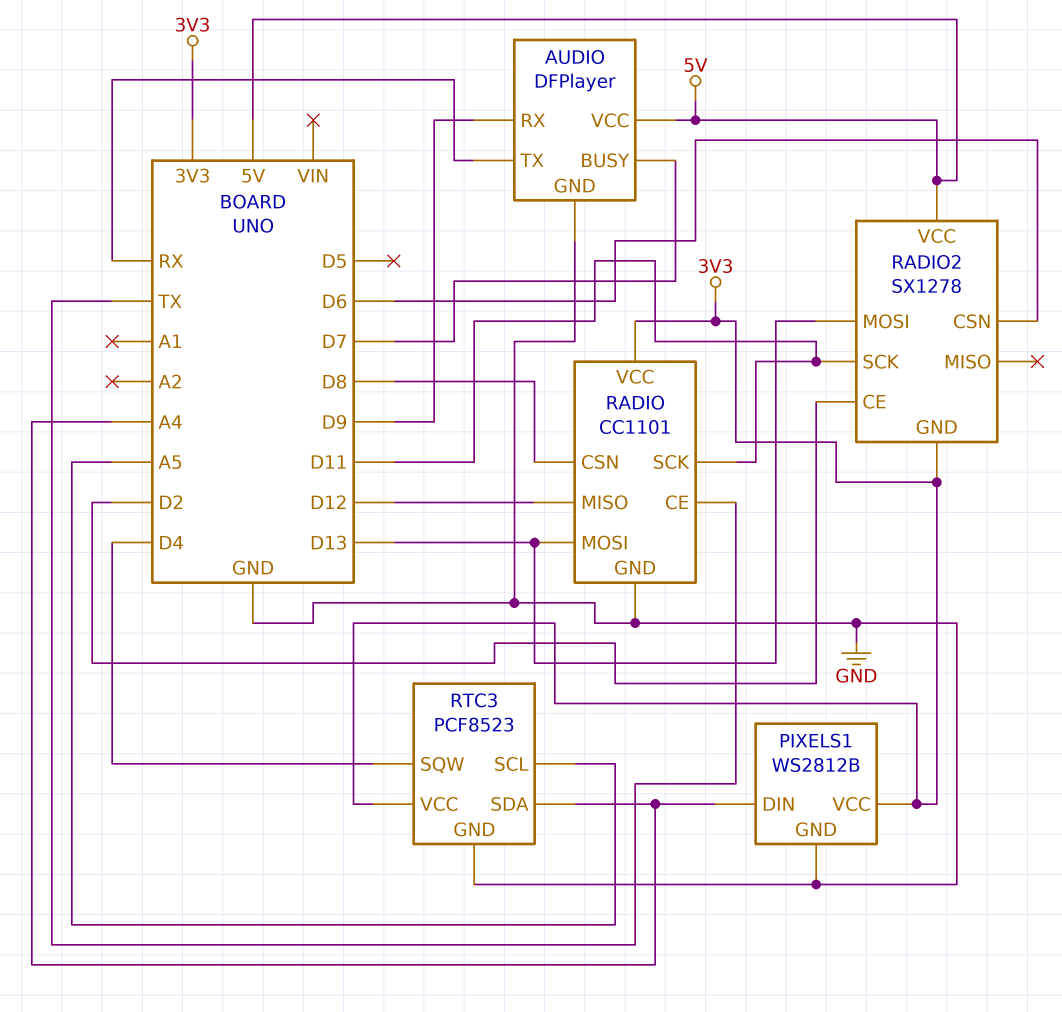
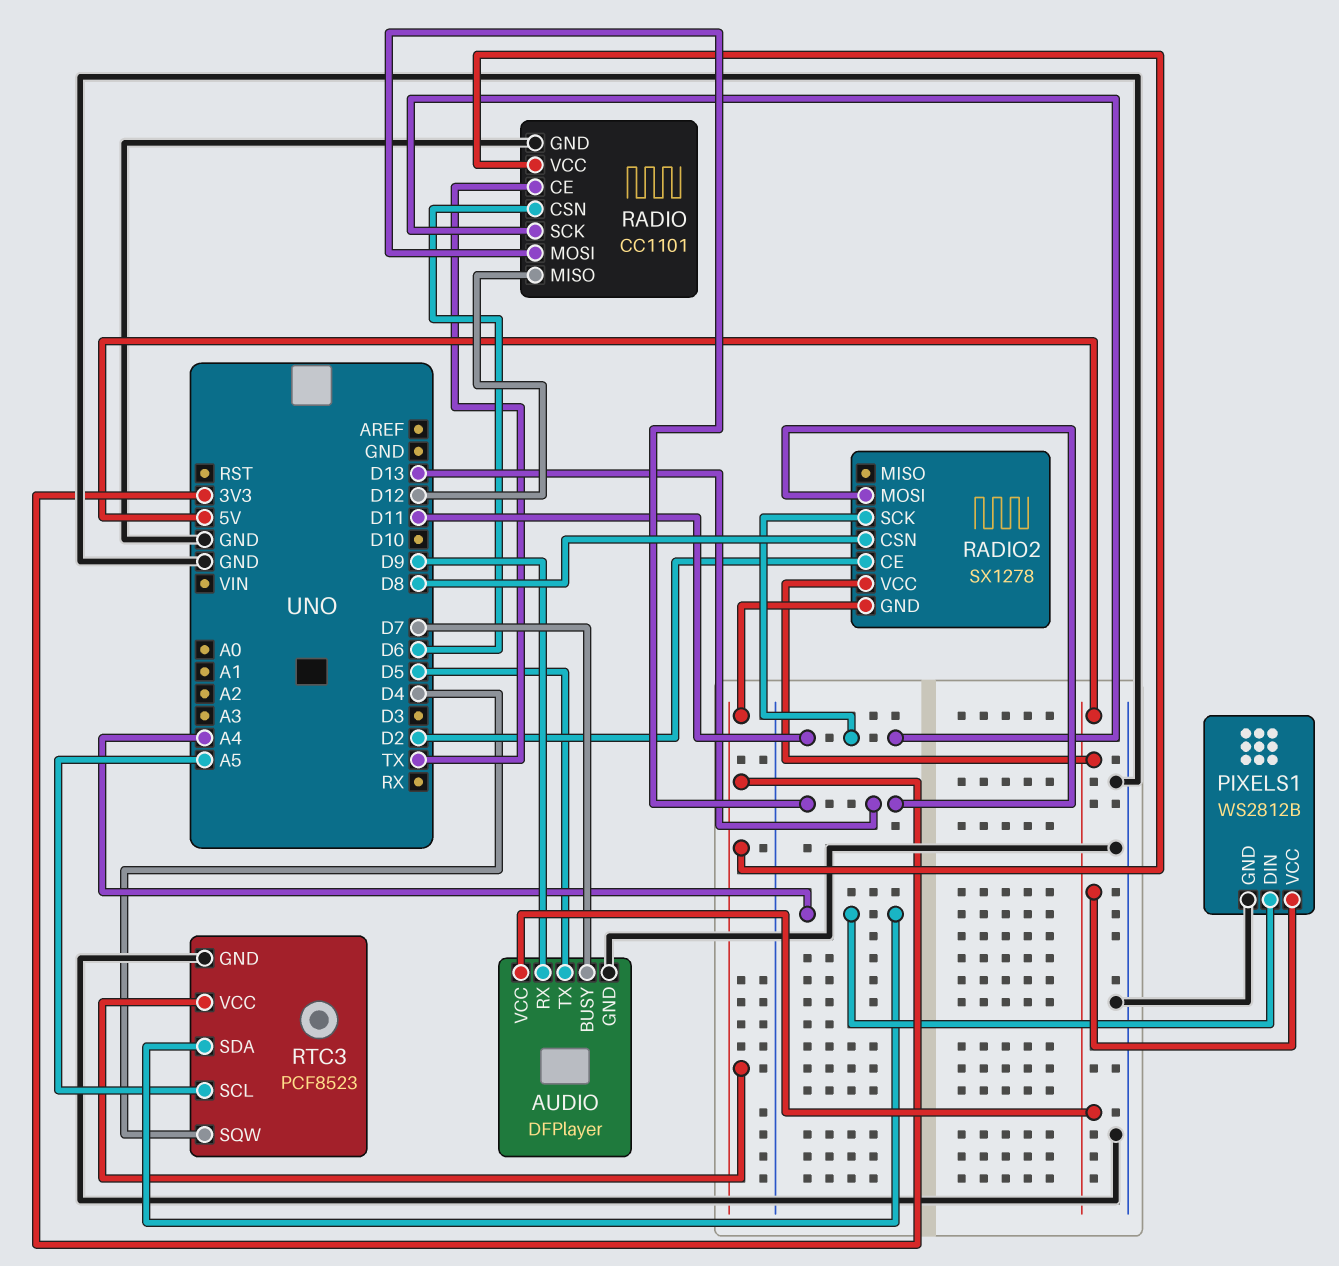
AUDIO pin TX: RX -> D5
PIXELS1 pin VCC: 3V3 -> 5V
RADIO pin CSN: D8 -> D6
RADIO2 pin CSN: D6 -> D8

